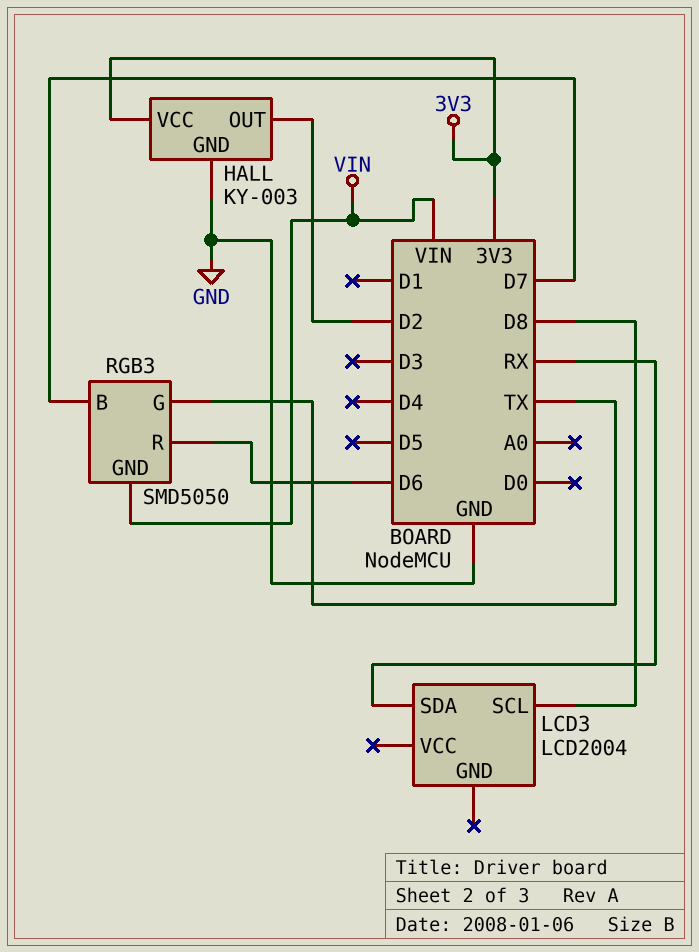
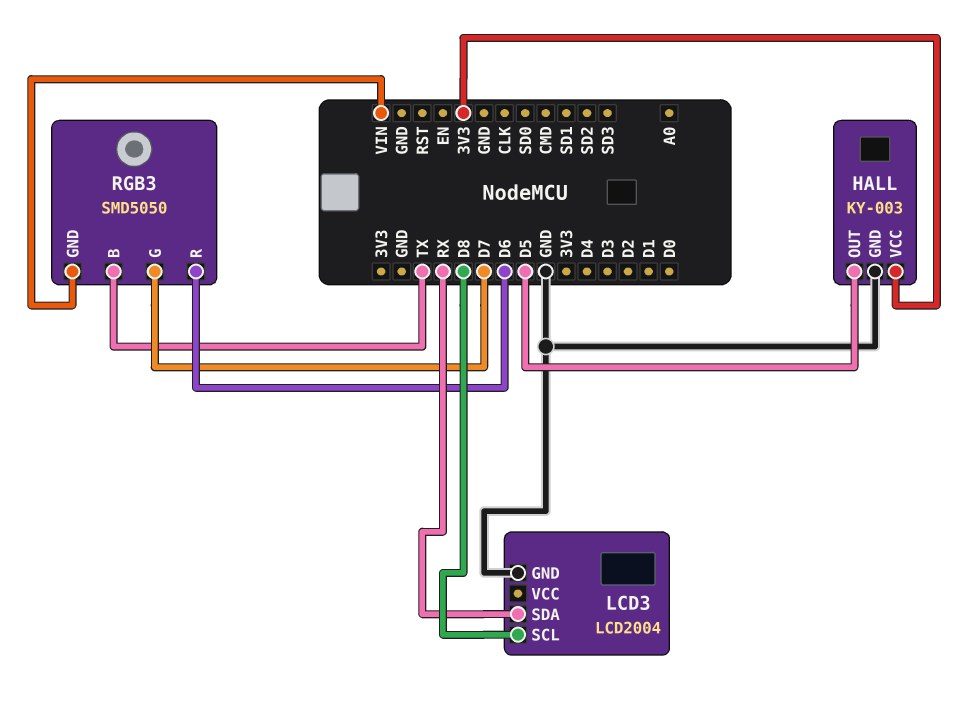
HALL pin OUT: D2 -> D5
LCD3 pin GND: none -> GND
RGB3 pin B: D7 -> TX
RGB3 pin G: TX -> D7

